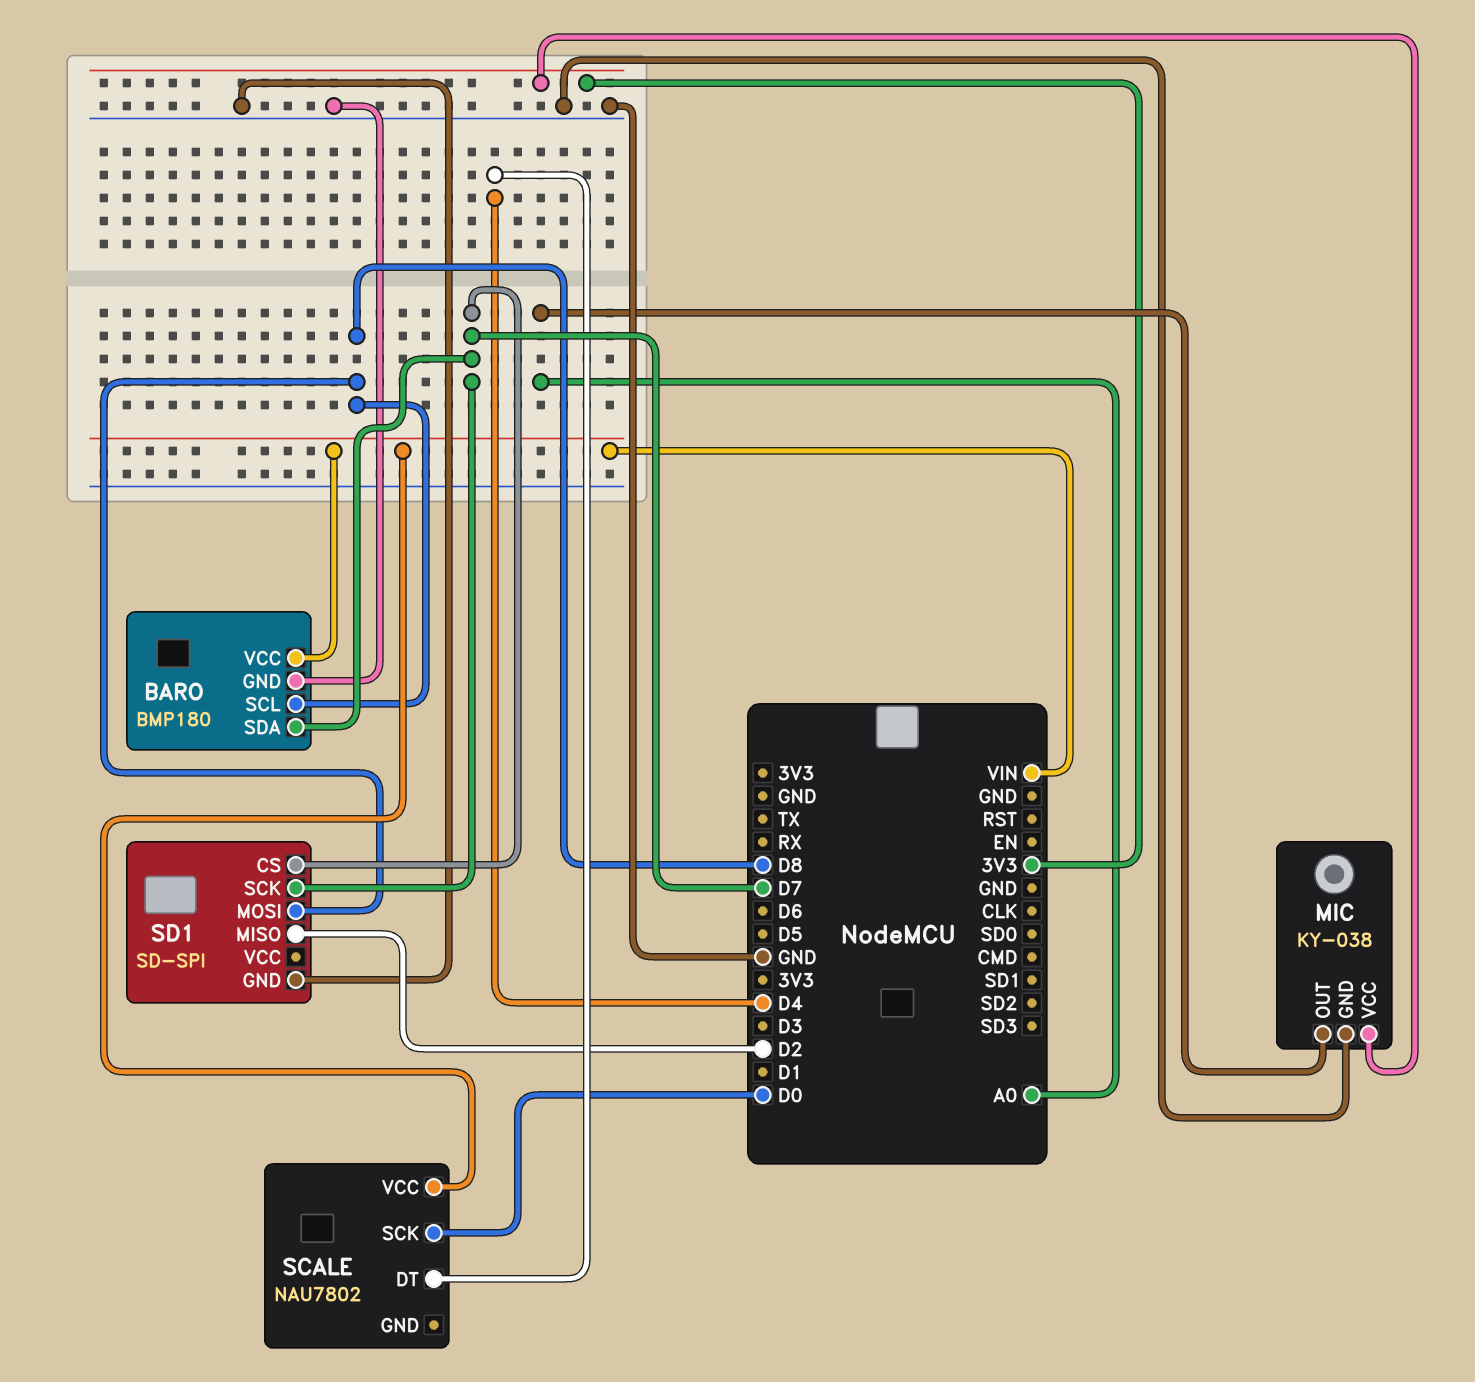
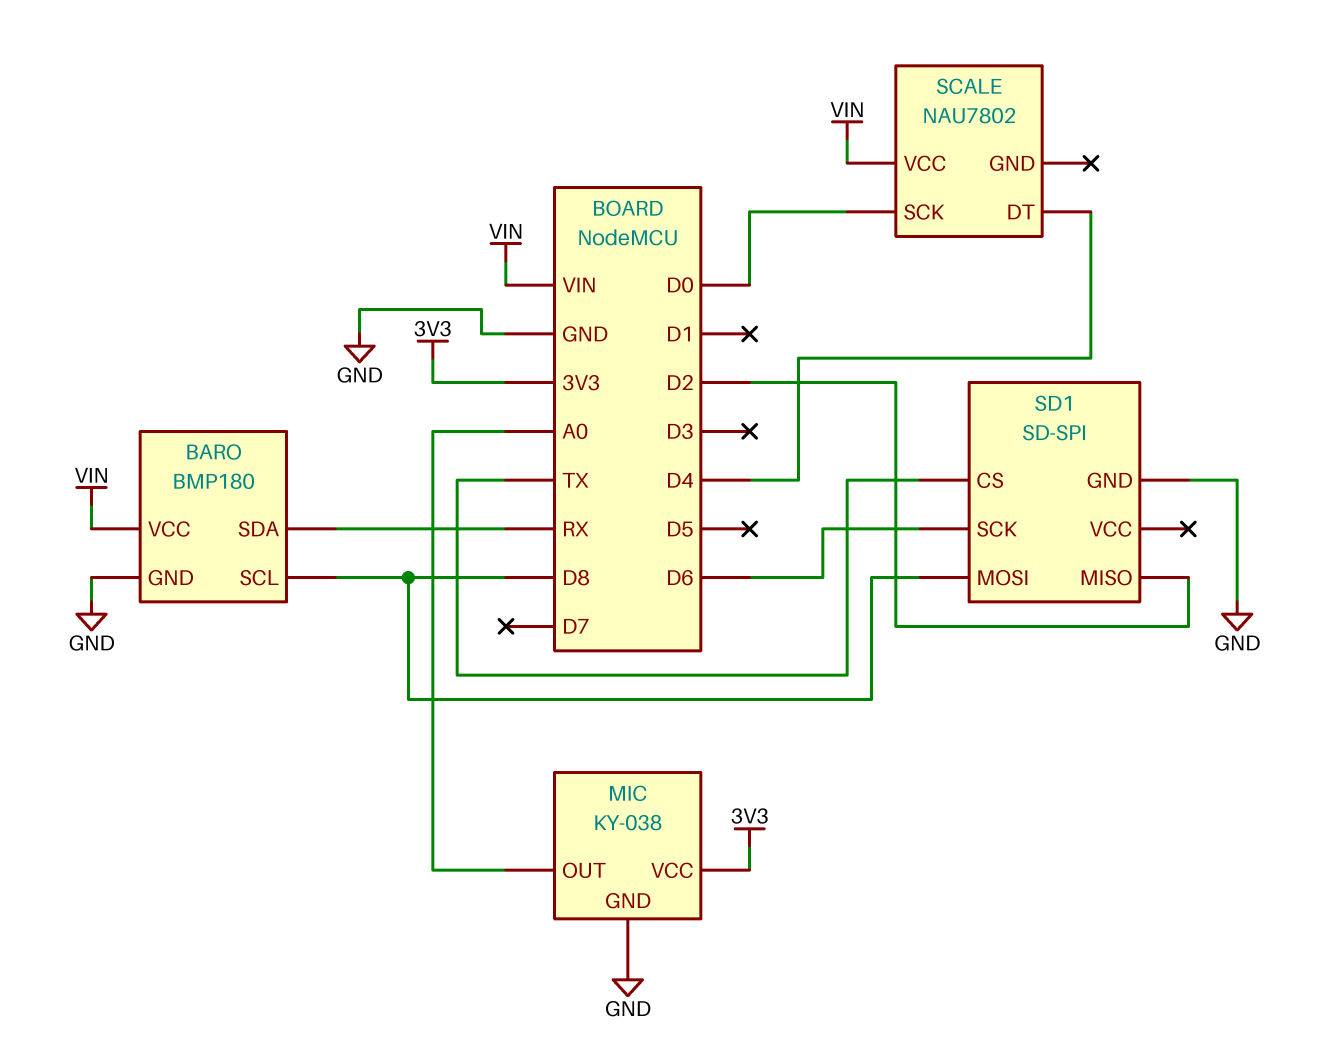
BARO pin SDA: D7 -> RX
SD1 pin CS: D7 -> TX
SD1 pin SCK: D7 -> D6

